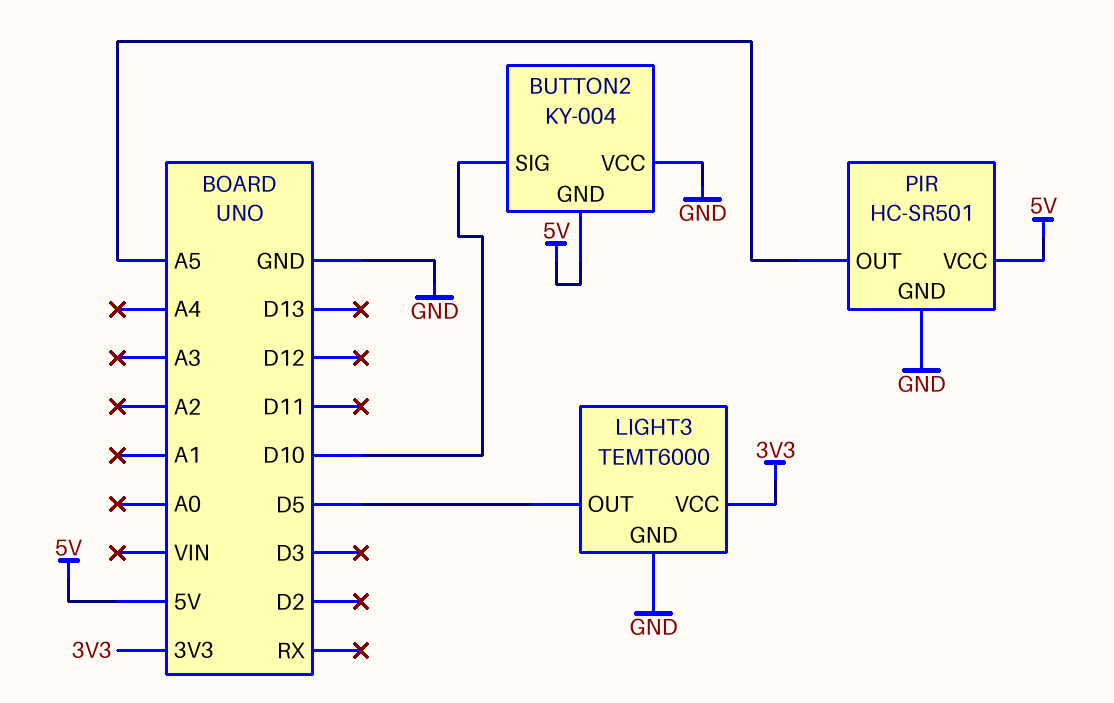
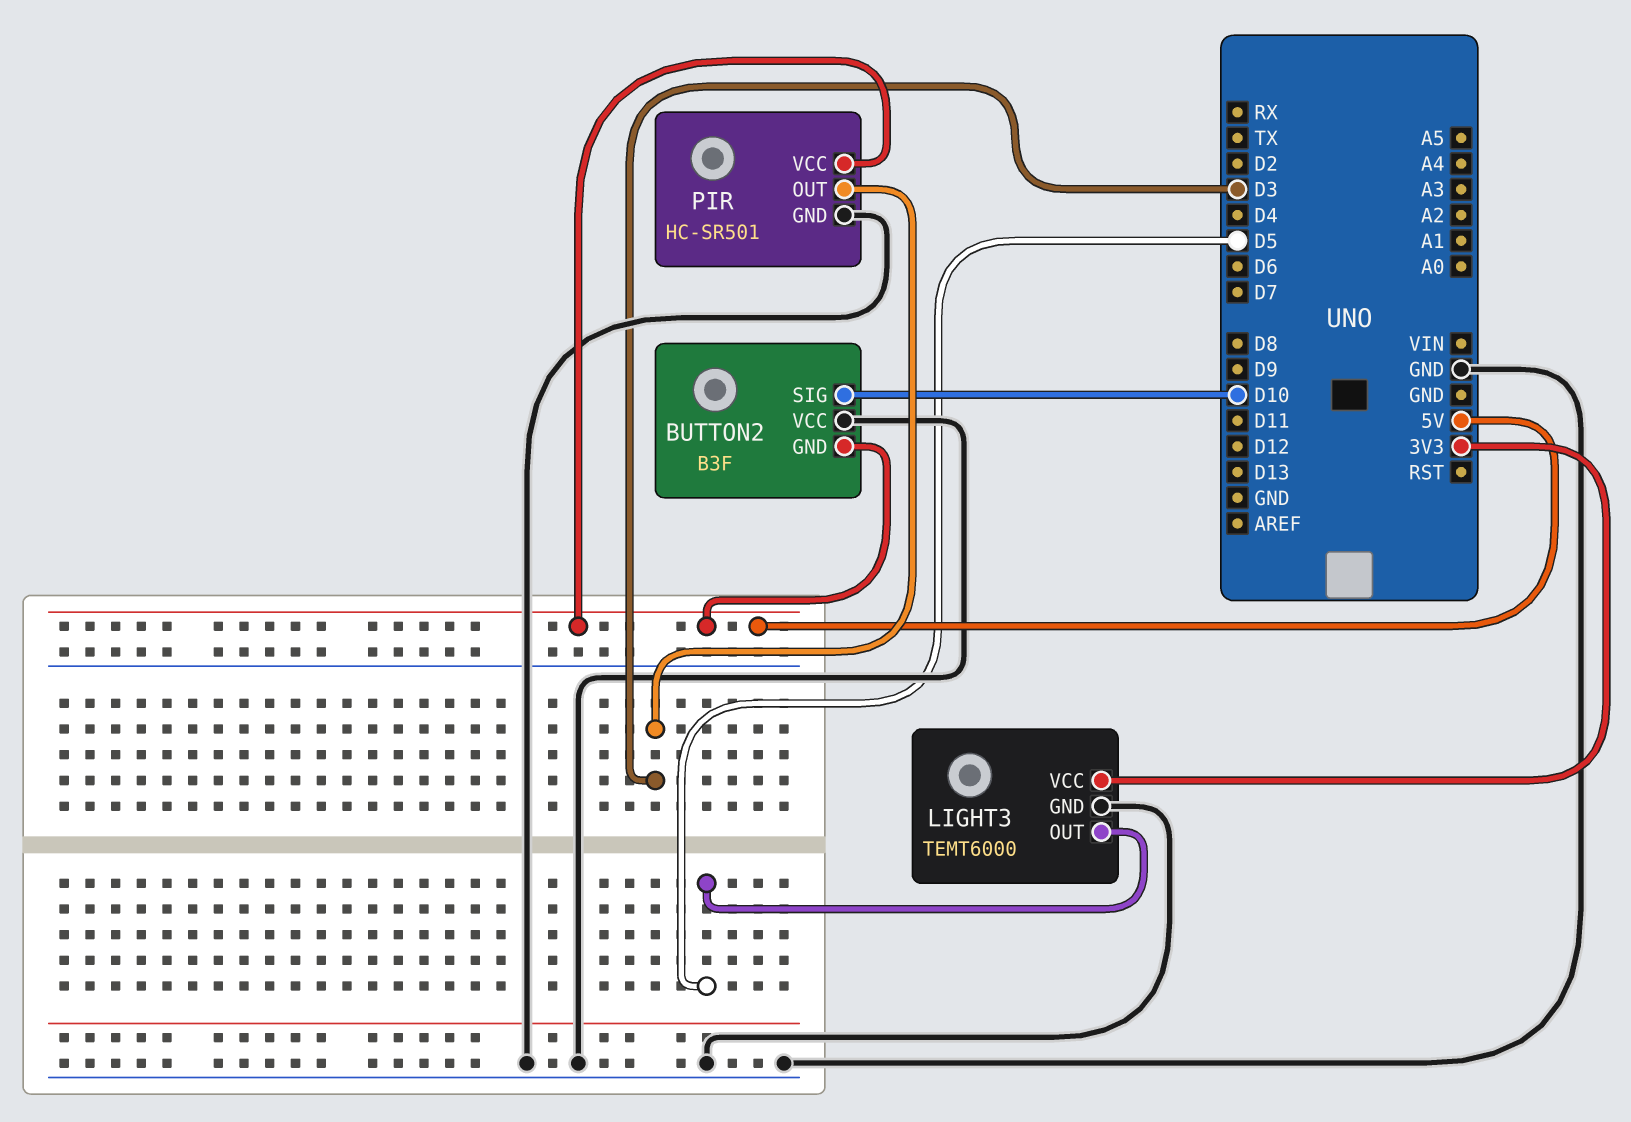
BUTTON2: KY-004 -> B3F
PIR pin OUT: A5 -> D3

